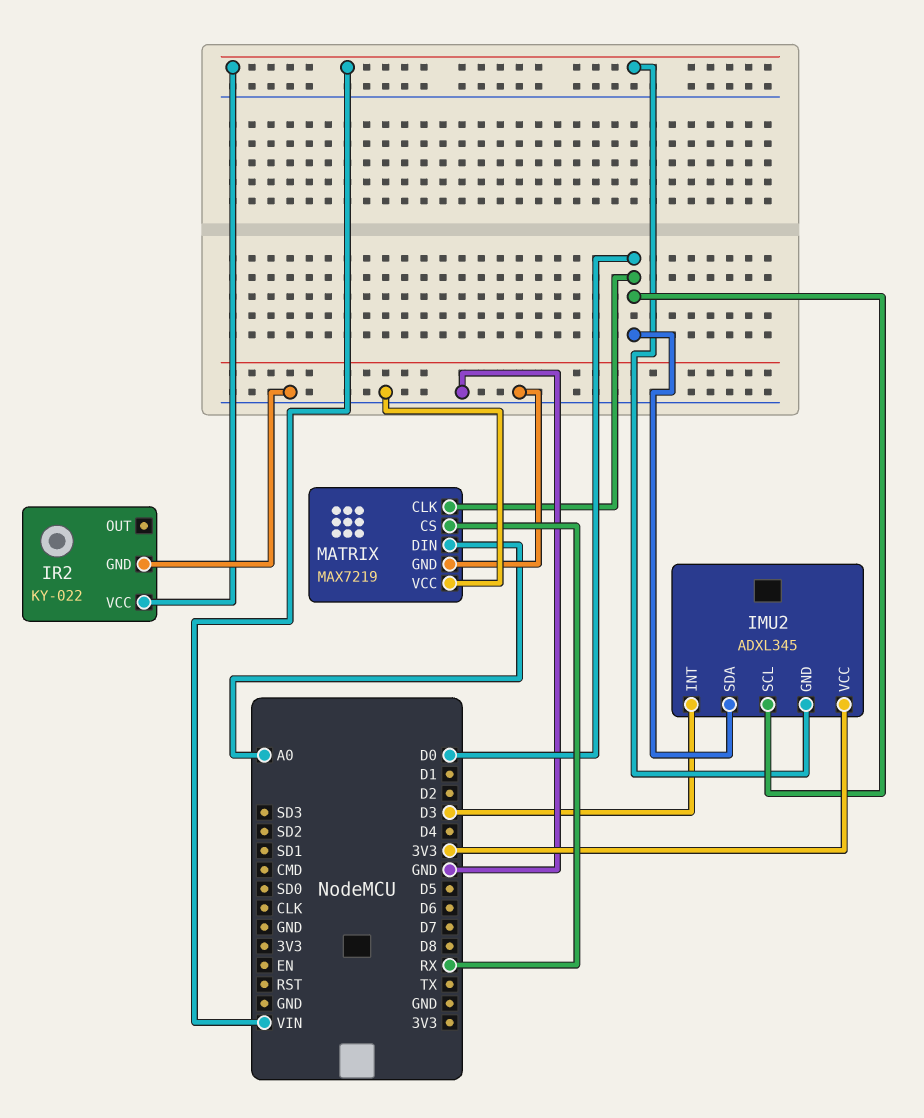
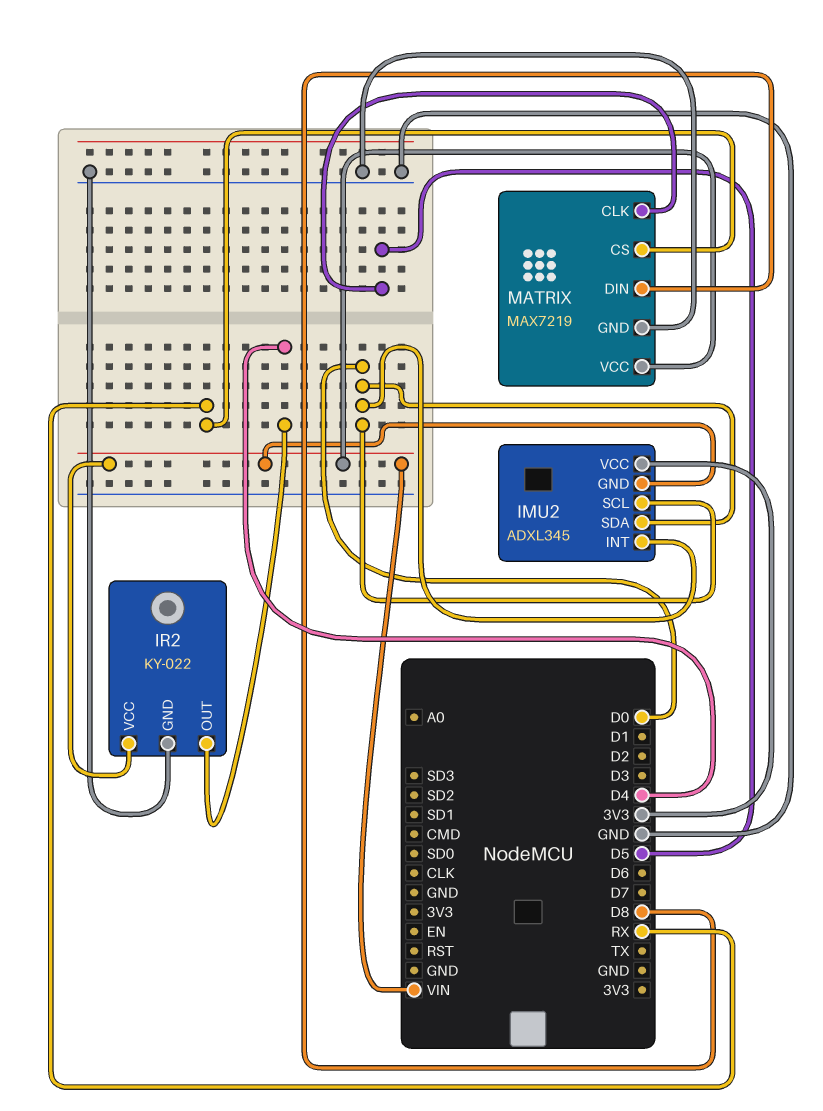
IMU2 pin INT: D3 -> D0
IR2 pin OUT: none -> D4
MATRIX pin CLK: D0 -> D5
MATRIX pin DIN: A0 -> D8
MATRIX pin VCC: GND -> VIN

